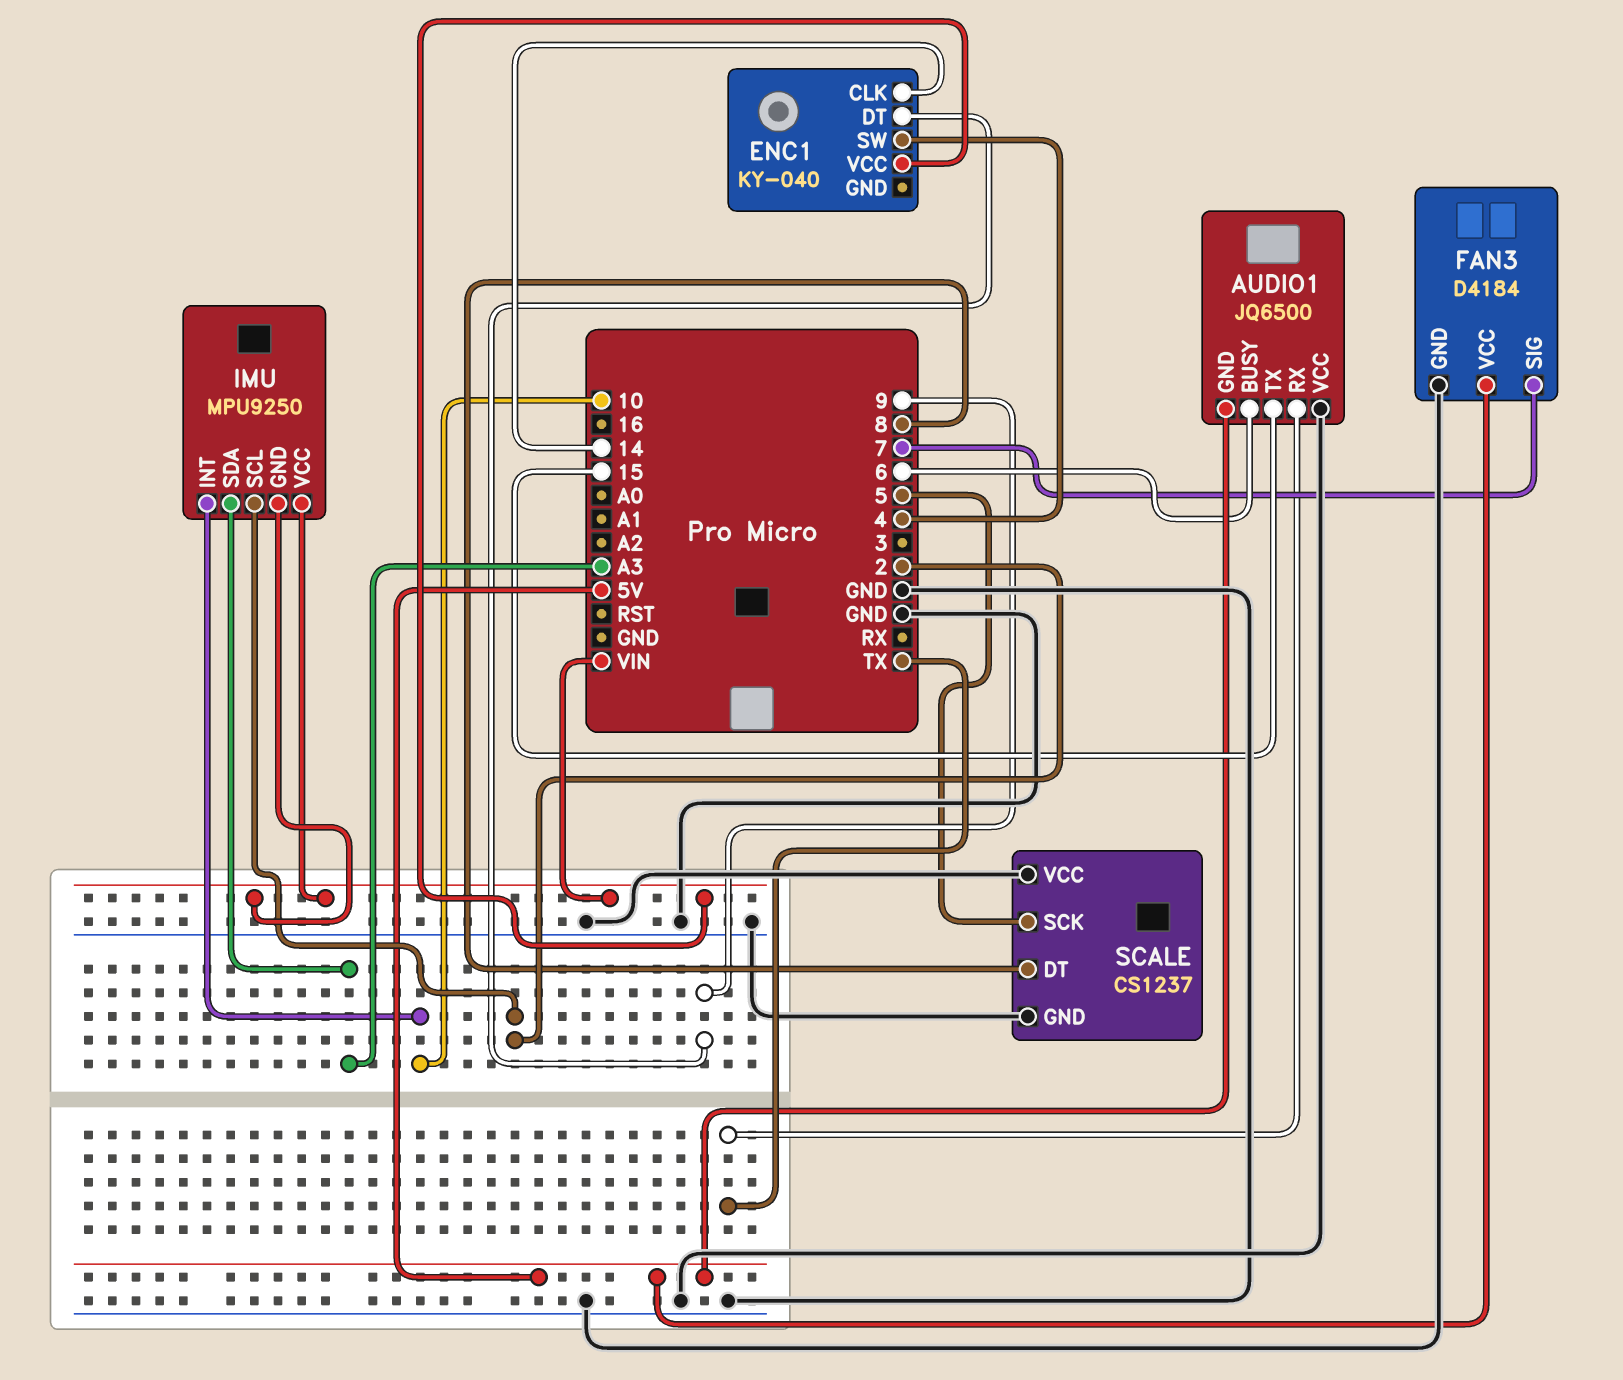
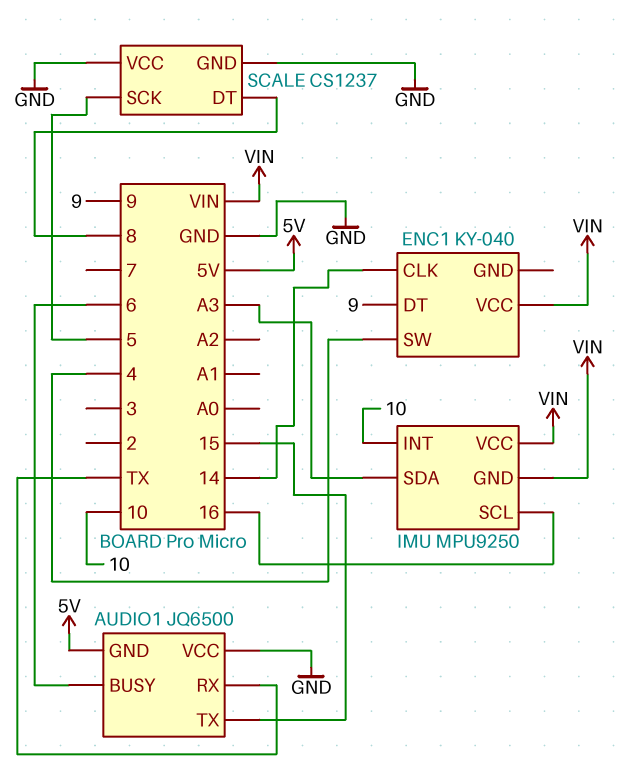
FAN3: D4184 -> none
FAN3 pin GND: GND -> none
FAN3 pin SIG: 7 -> none
FAN3 pin VCC: 5V -> none
IMU pin SCL: 2 -> 16

